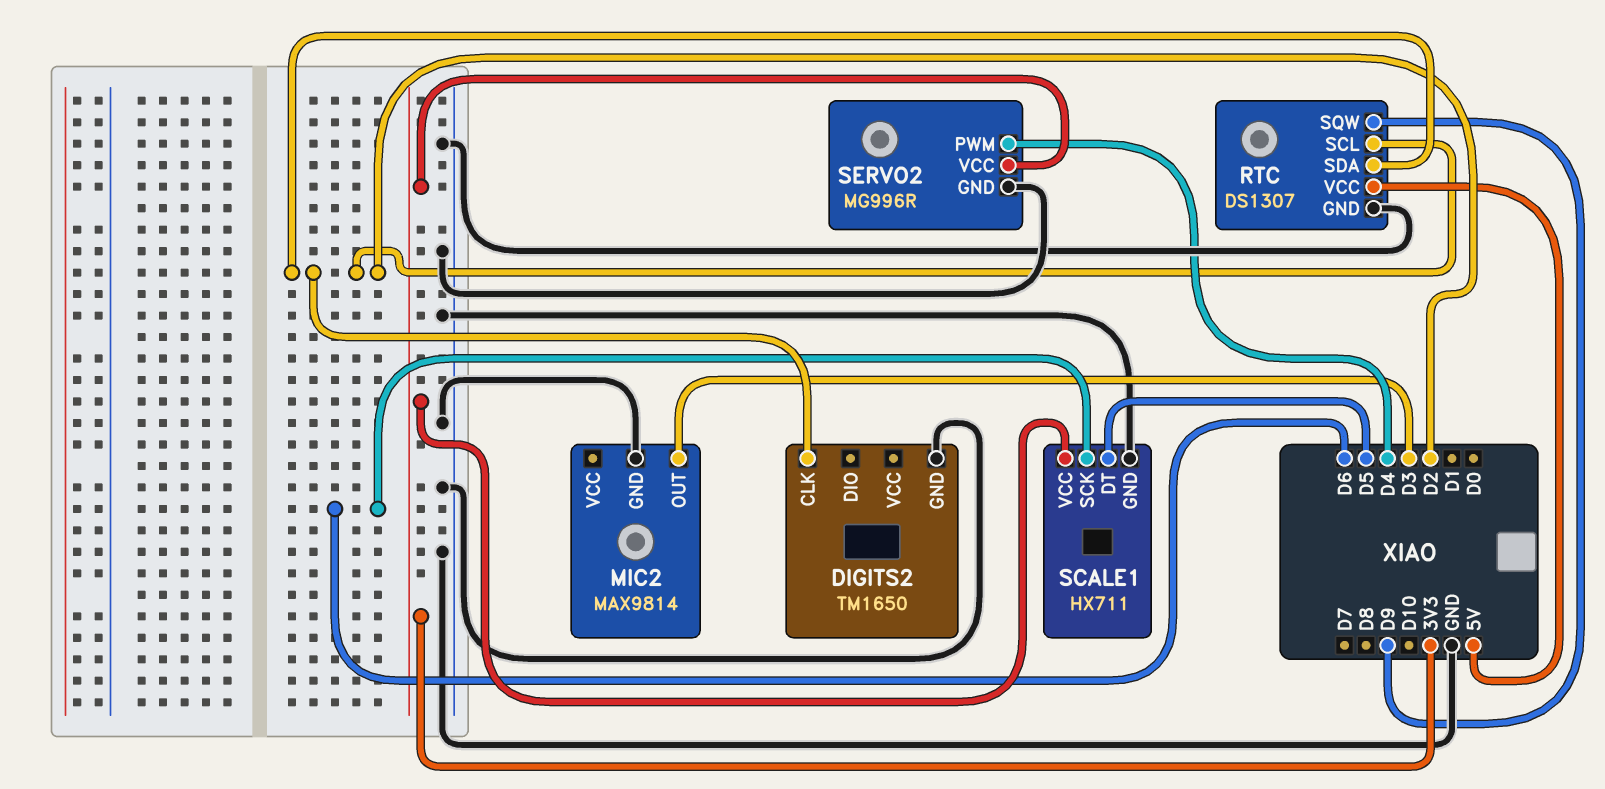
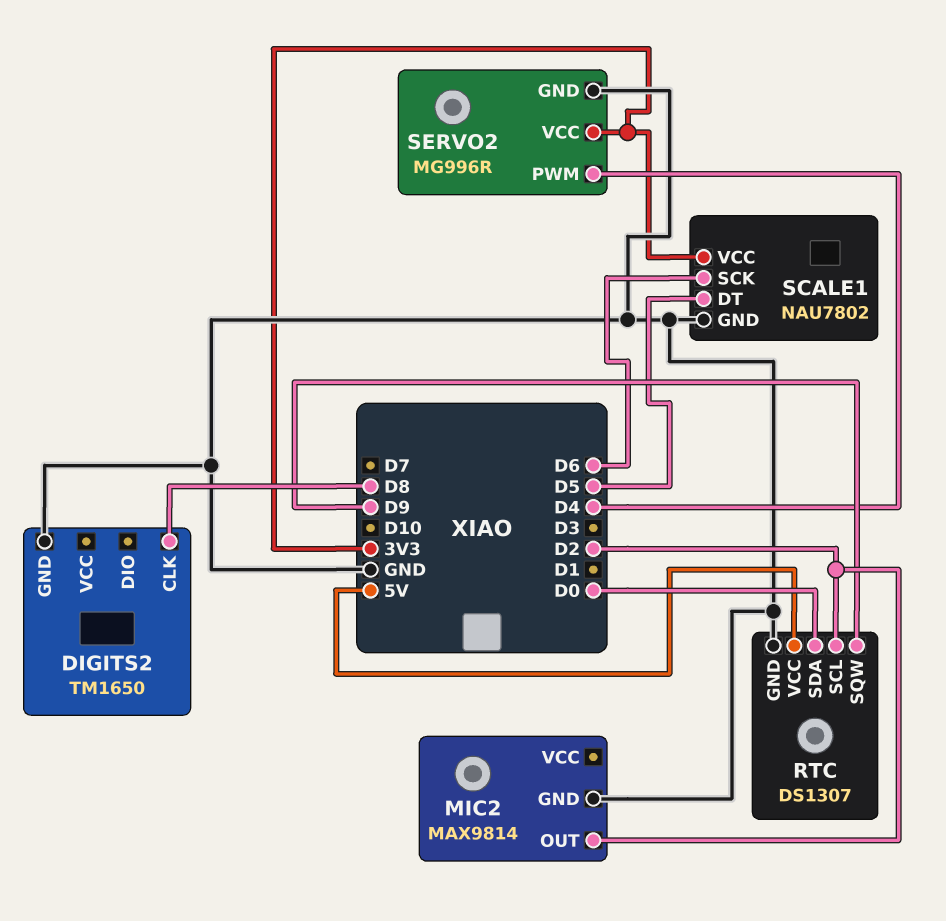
DIGITS2 pin CLK: D2 -> D8
MIC2 pin OUT: D3 -> D2
RTC pin SDA: D2 -> D0
SCALE1: HX711 -> NAU7802

